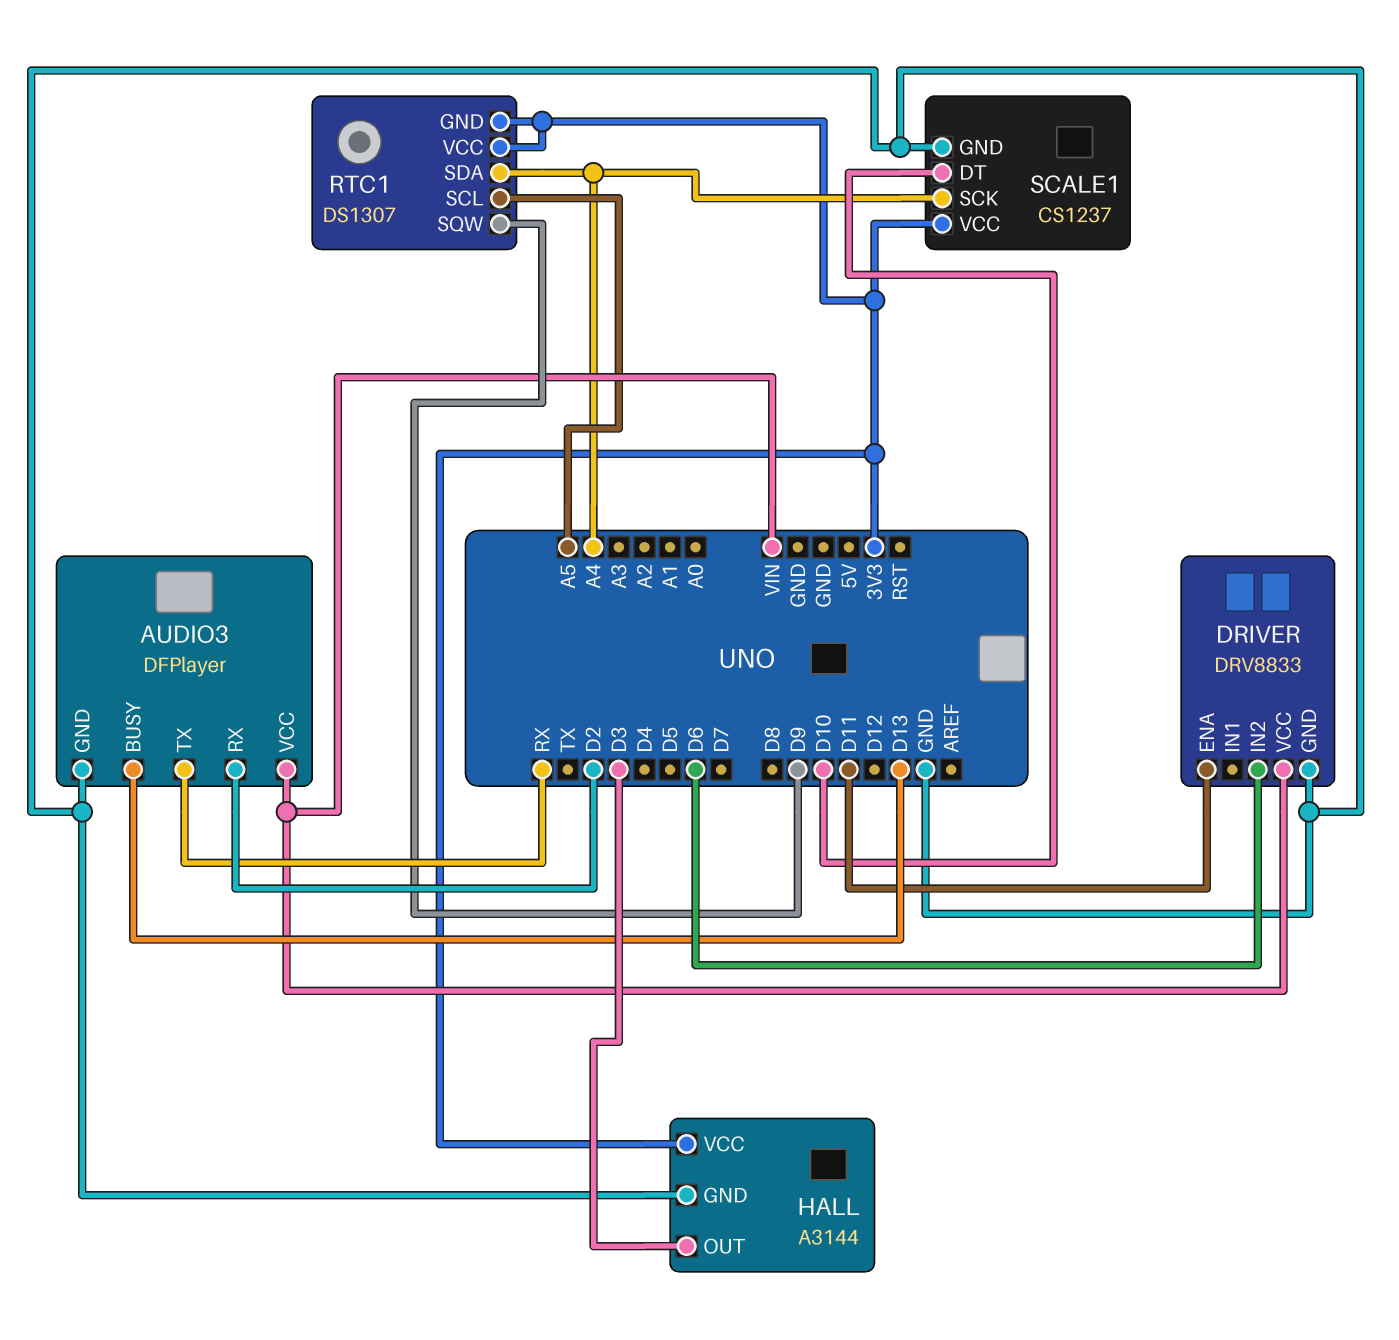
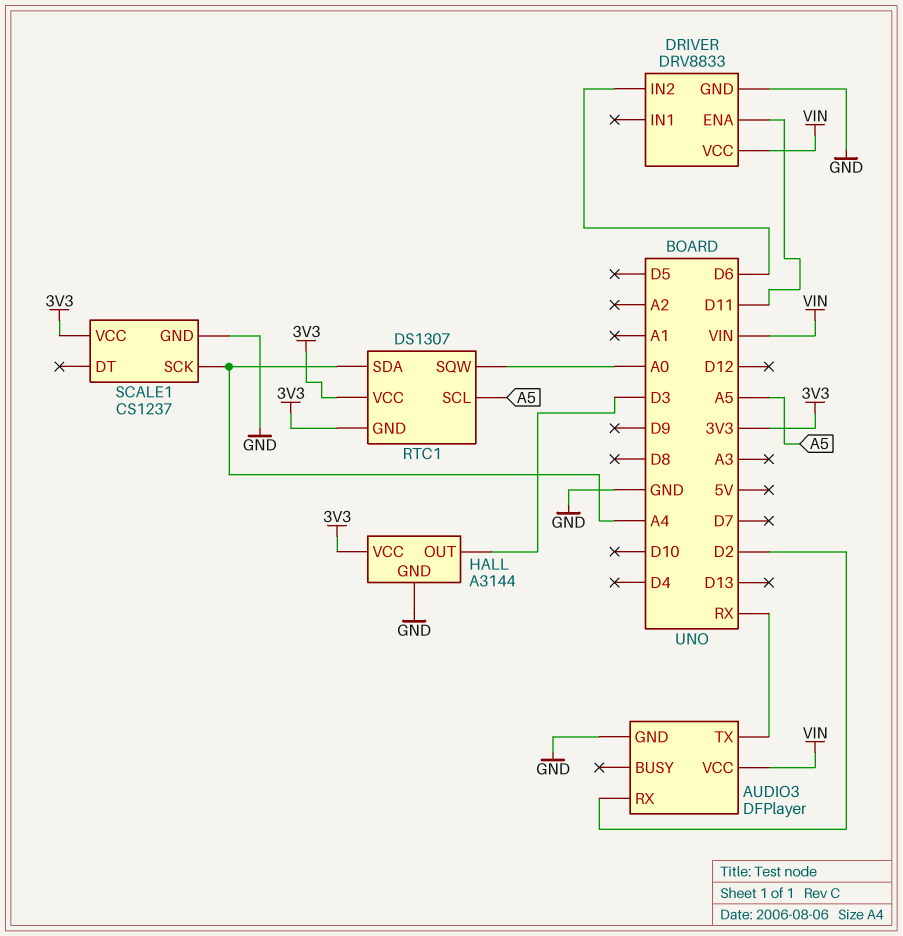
AUDIO3 pin BUSY: D13 -> none
RTC1 pin SQW: D9 -> A0
SCALE1 pin DT: D10 -> none

